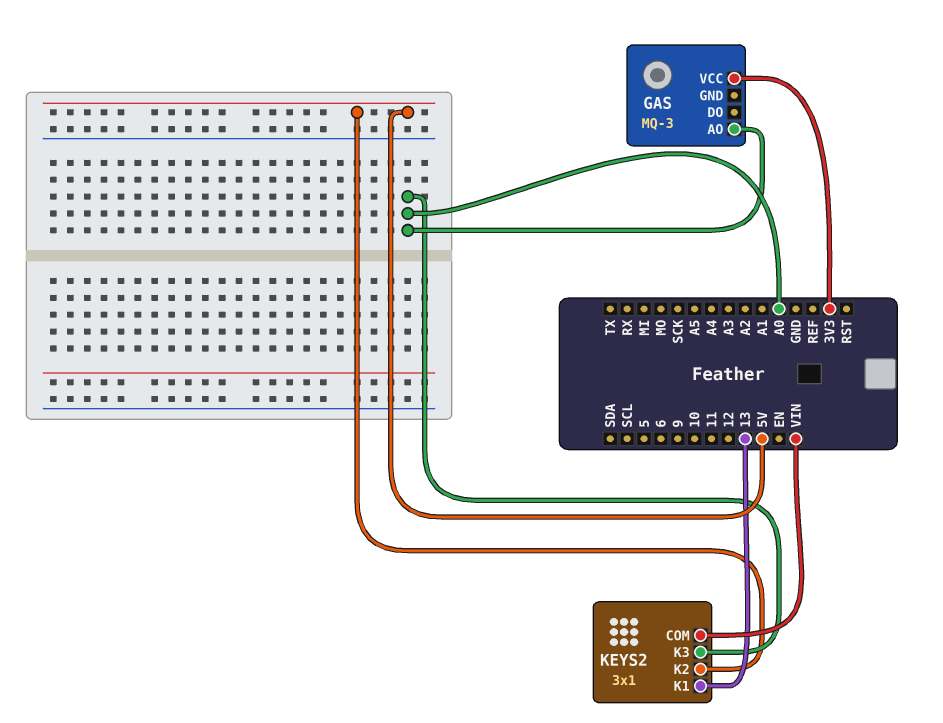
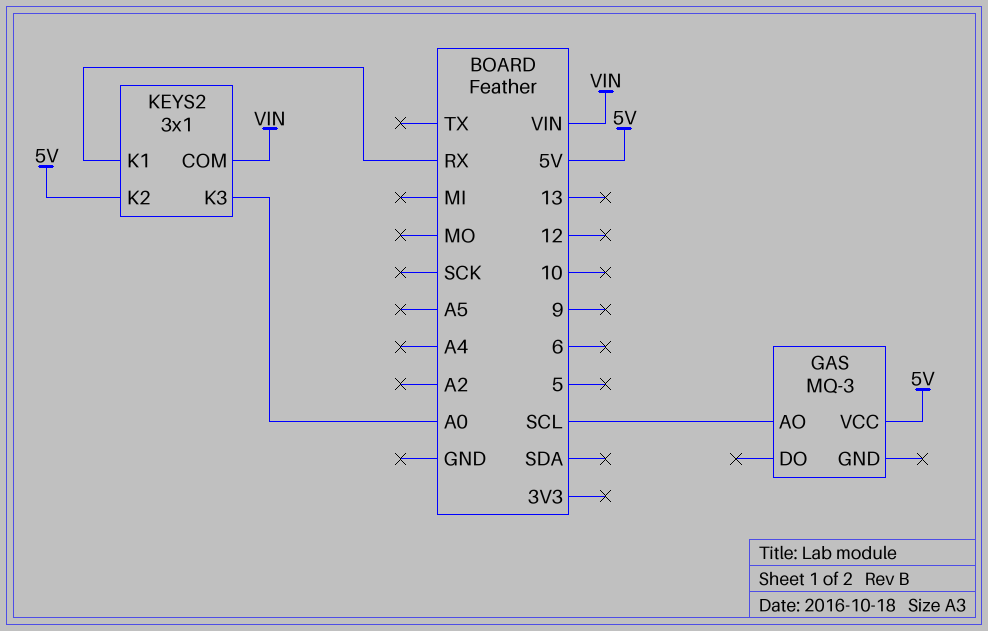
GAS pin AO: A0 -> SCL
GAS pin VCC: 3V3 -> 5V
KEYS2 pin K1: 13 -> RX

